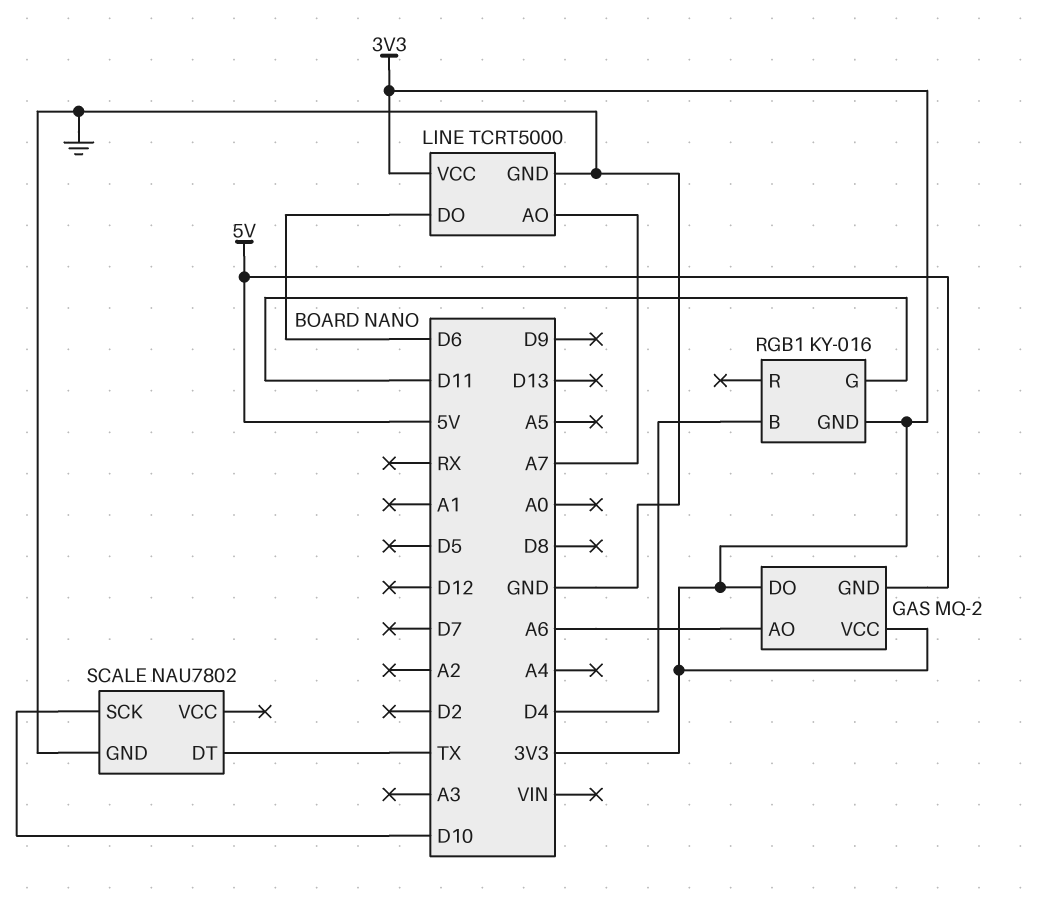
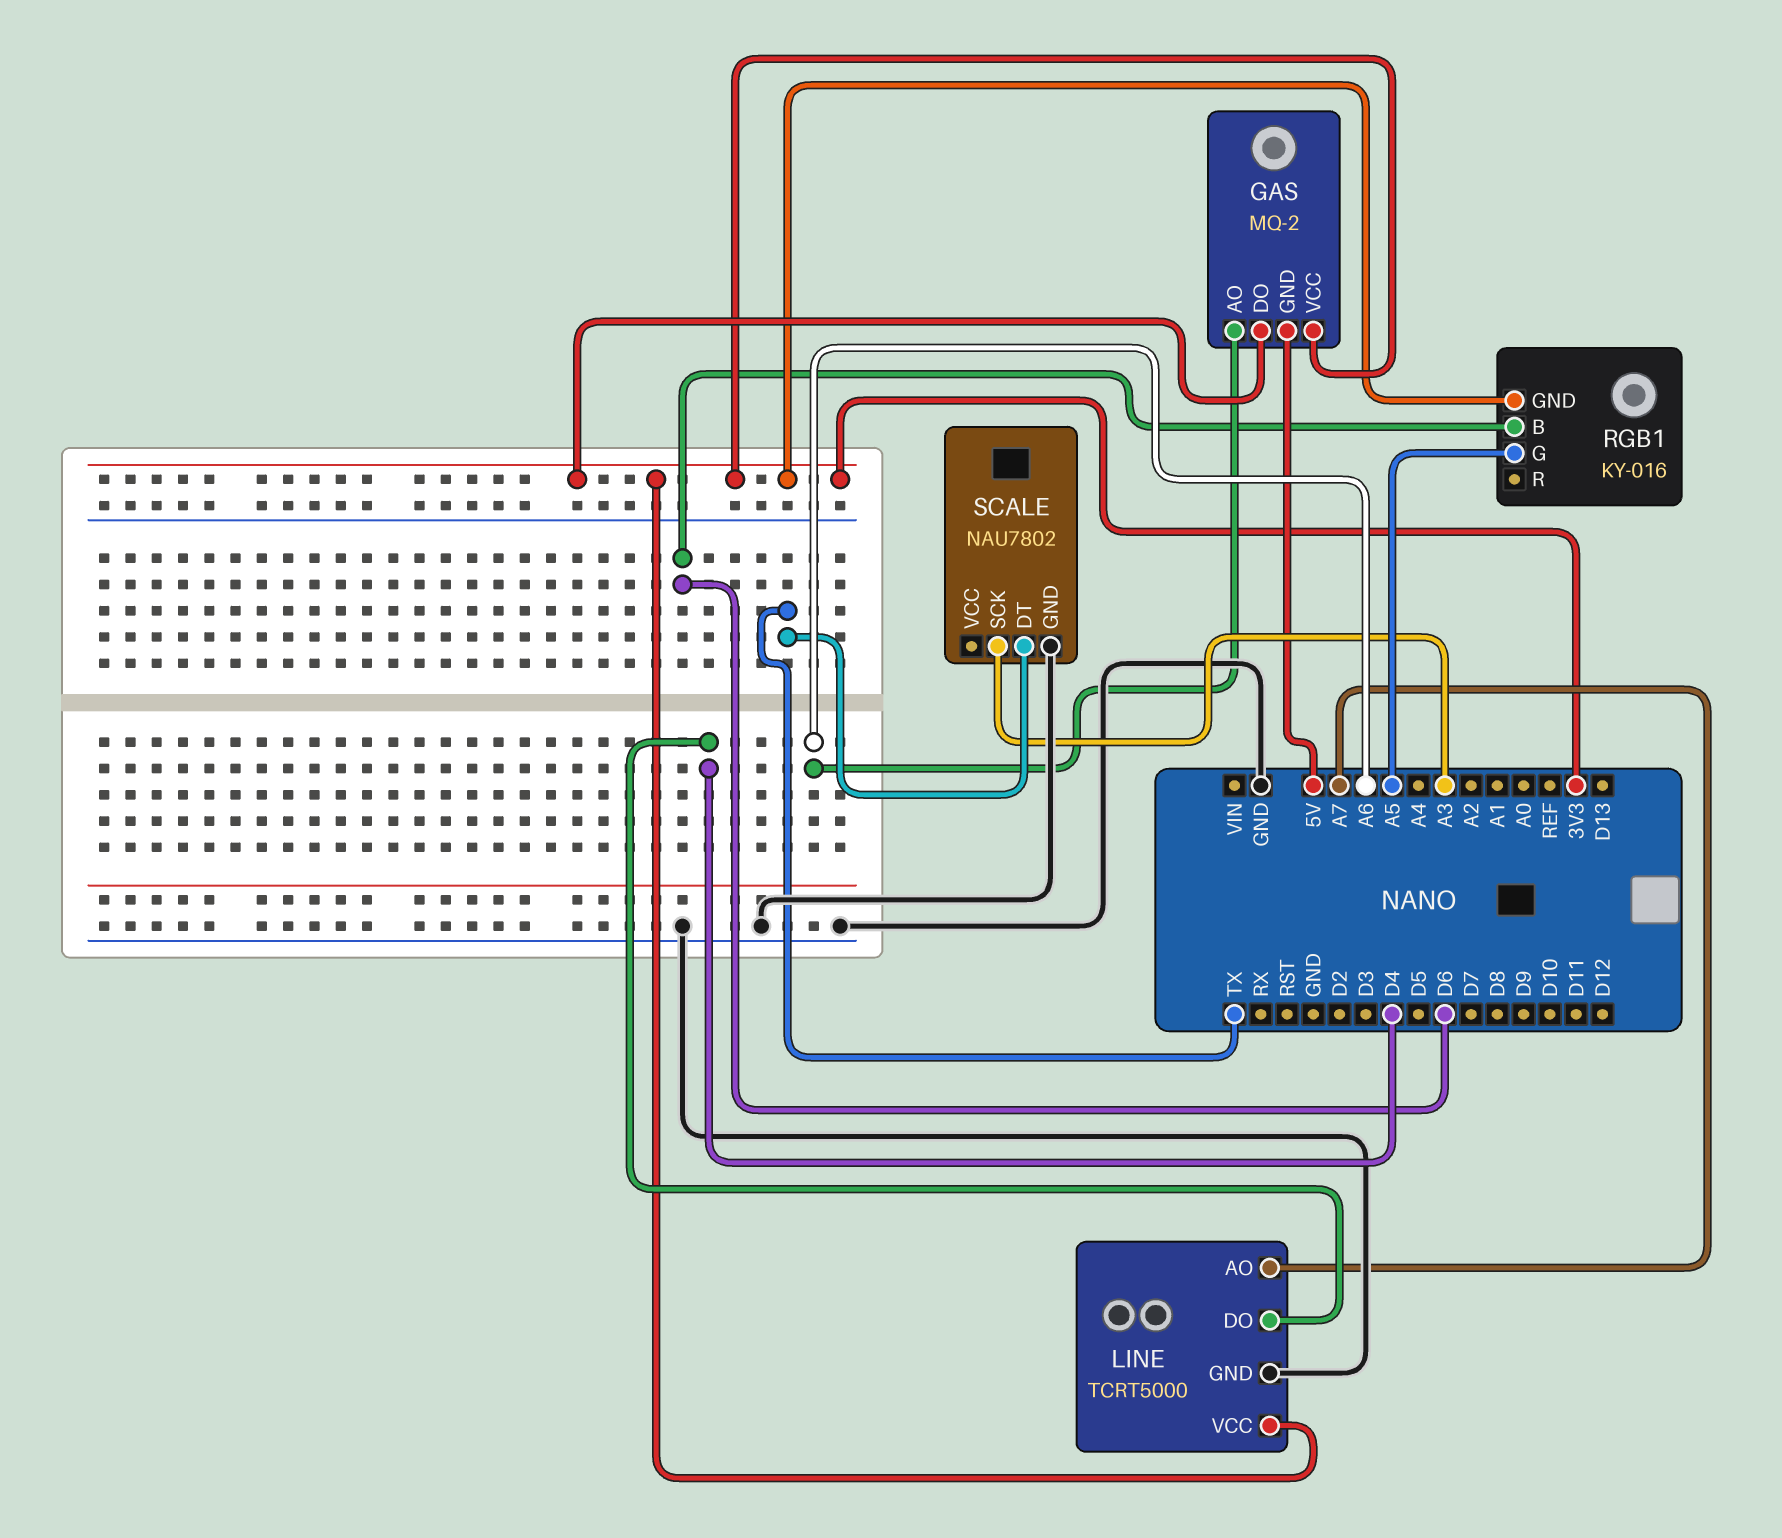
LINE pin DO: D6 -> D4
RGB1 pin B: D4 -> D6
RGB1 pin G: D11 -> A5
SCALE pin SCK: D10 -> A3

